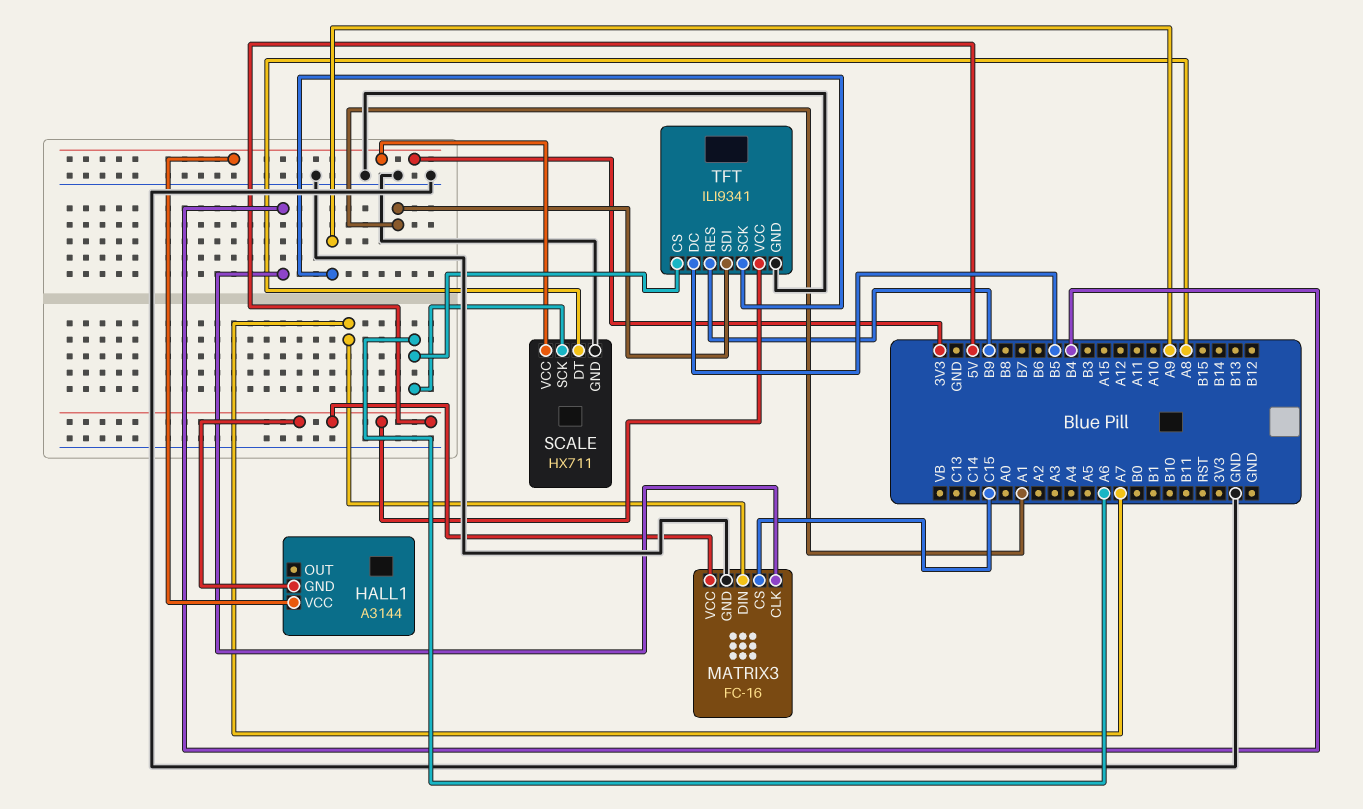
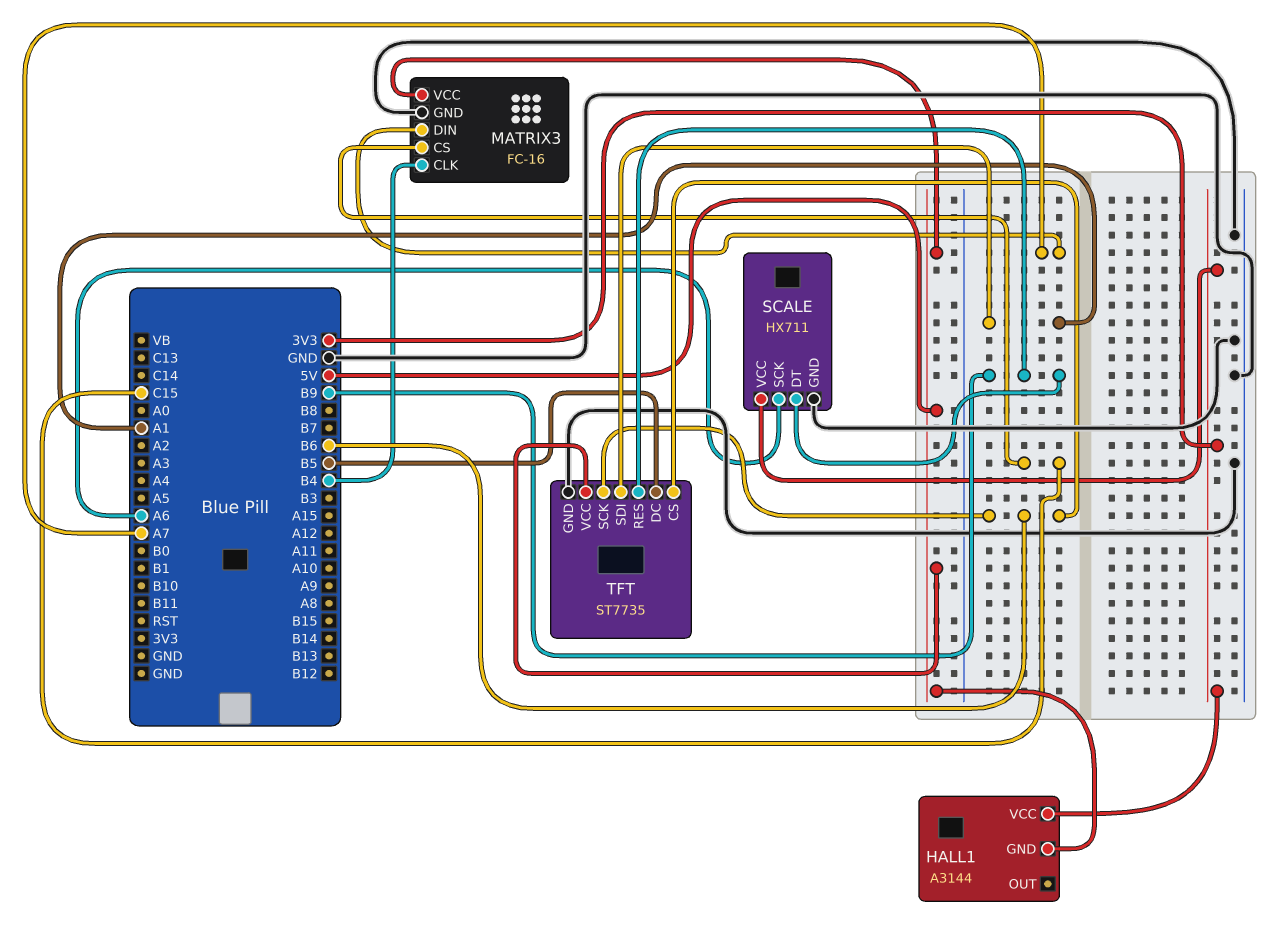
SCALE pin DT: A8 -> B9
TFT: ILI9341 -> ST7735
TFT pin CS: A6 -> B6
TFT pin SCK: A9 -> B6

